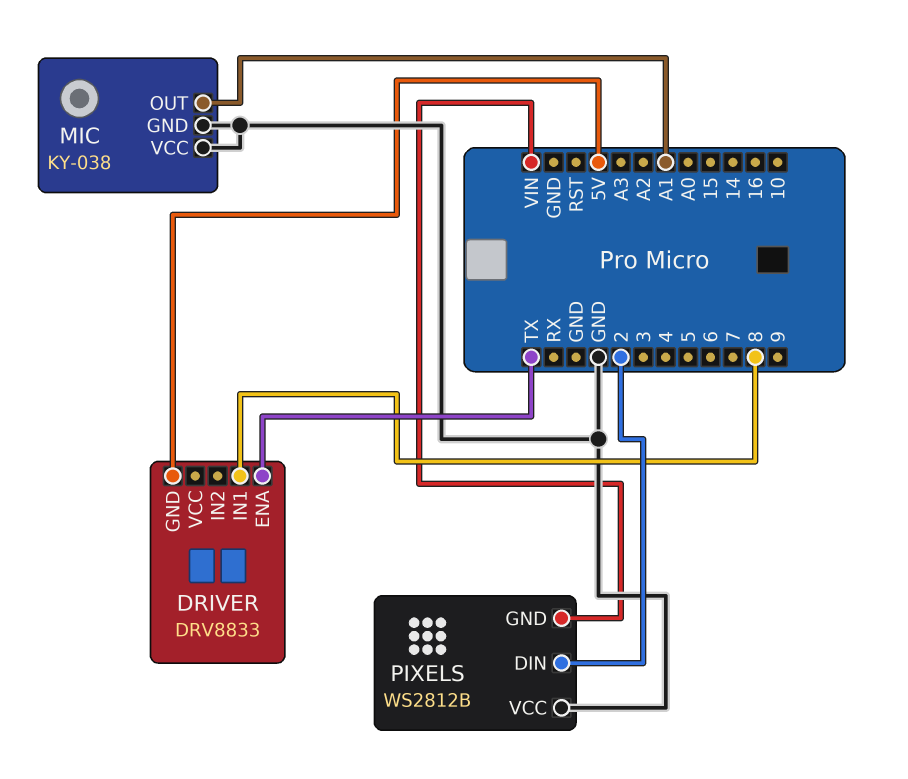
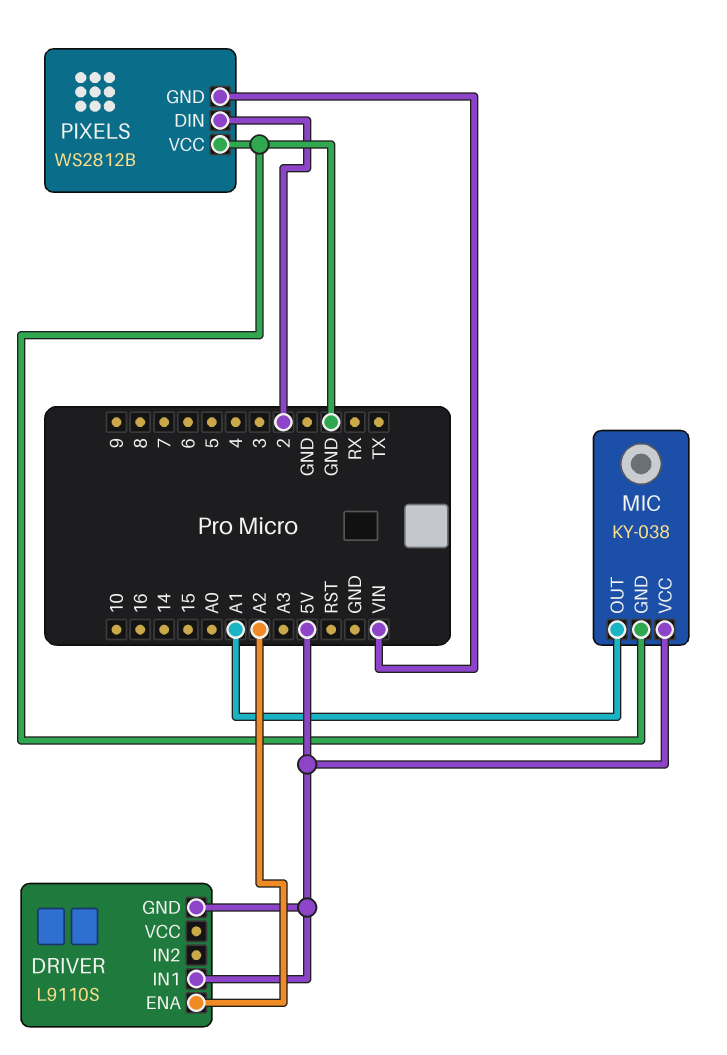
DRIVER: DRV8833 -> L9110S
DRIVER pin ENA: TX -> A2
DRIVER pin IN1: 8 -> 5V
MIC pin VCC: GND -> 5V

